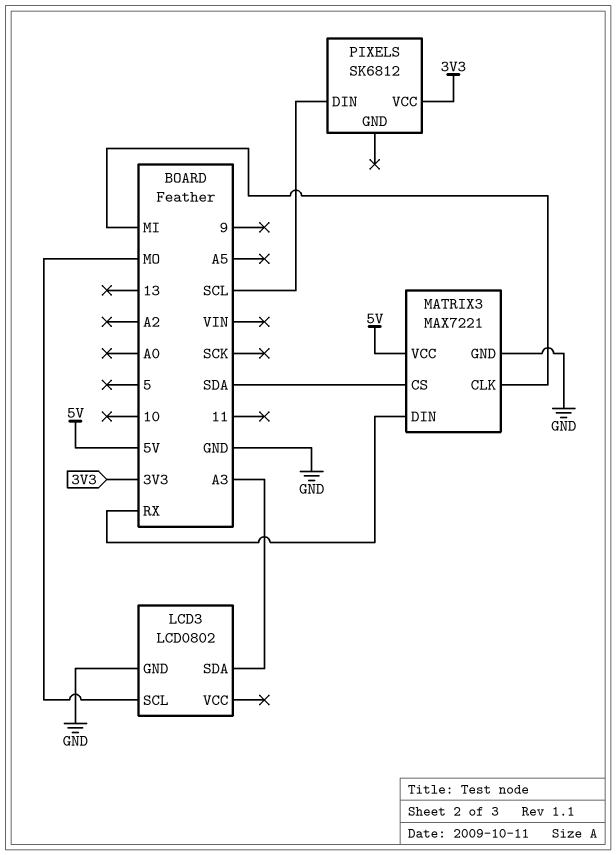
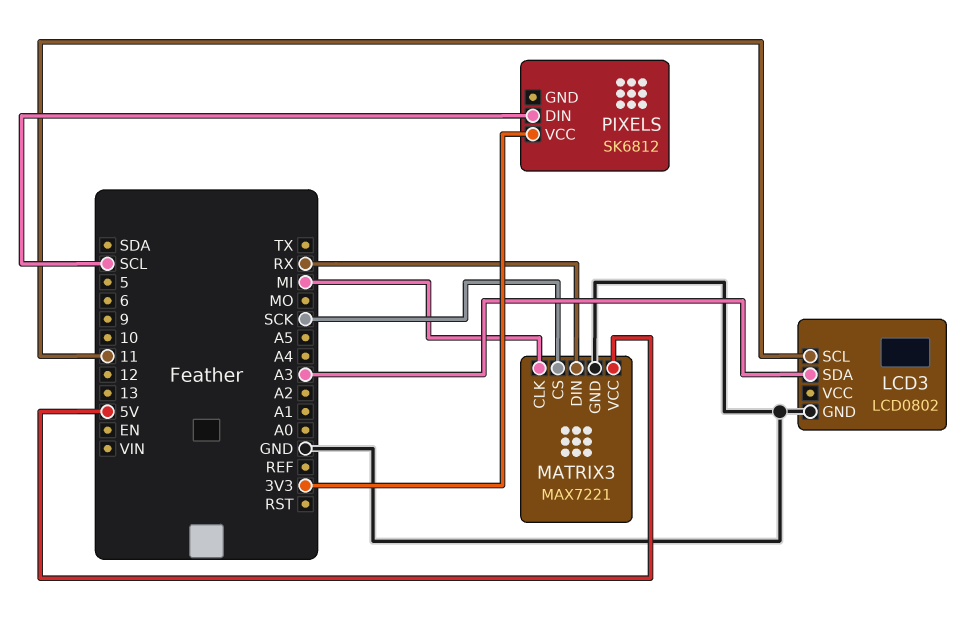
LCD3 pin SCL: MO -> 11
MATRIX3 pin CS: SDA -> SCK

